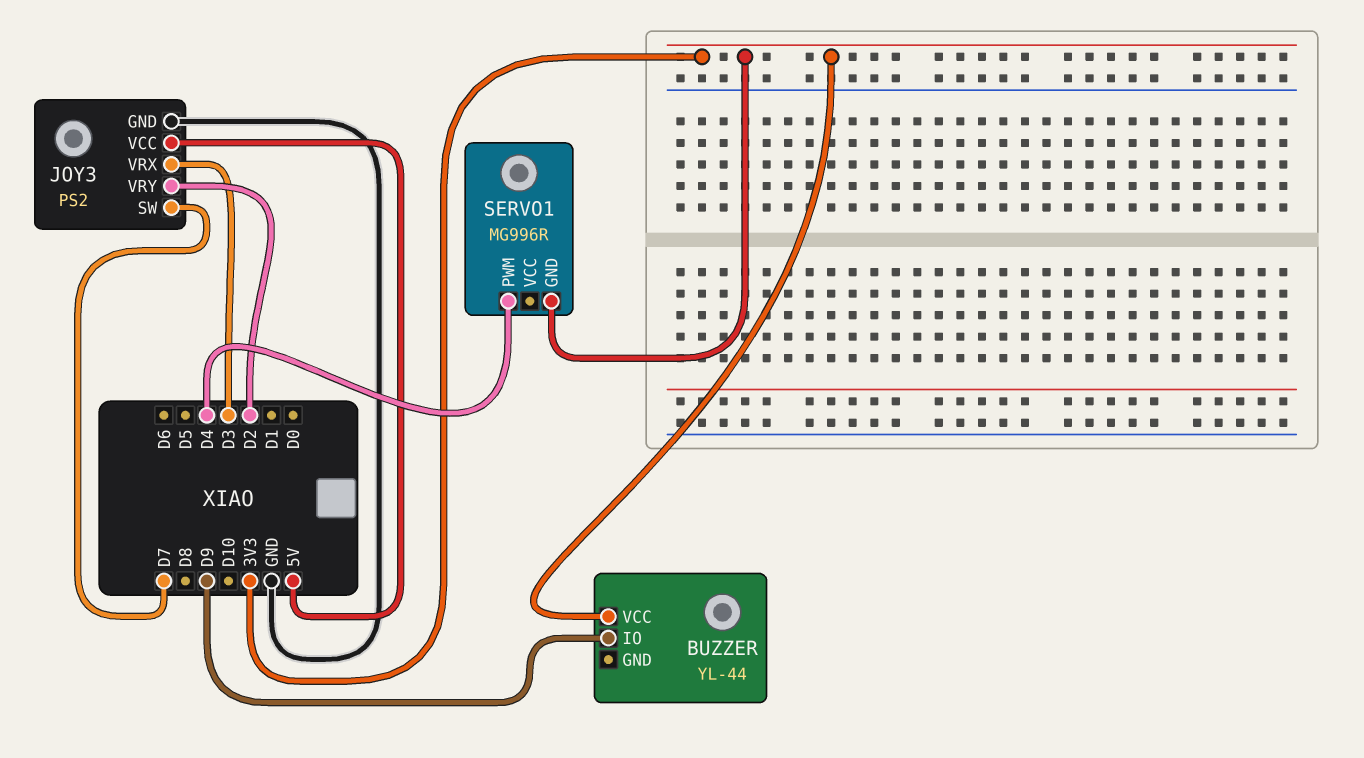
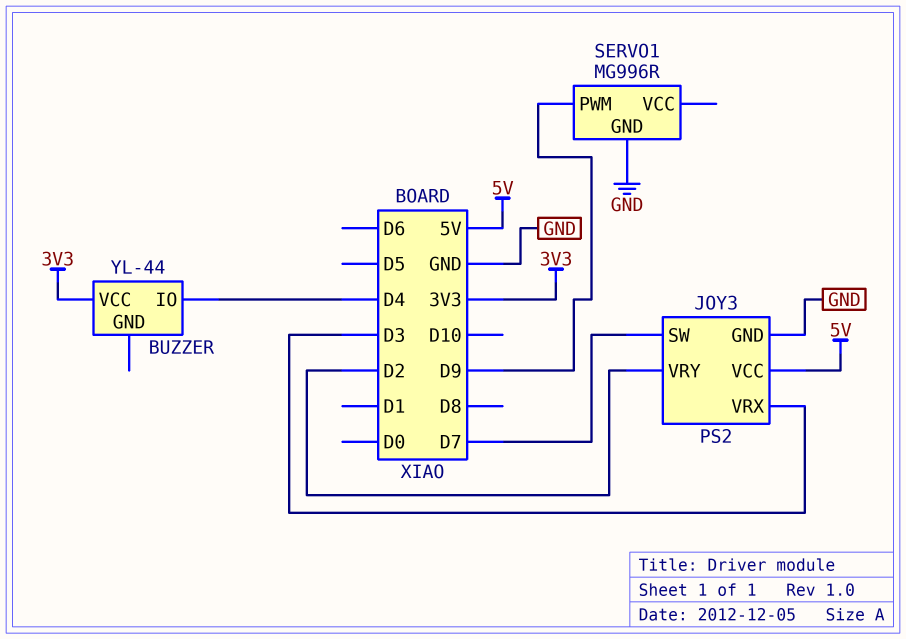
BUZZER pin IO: D9 -> D4
SERVO1 pin GND: 3V3 -> GND
SERVO1 pin PWM: D4 -> D9

